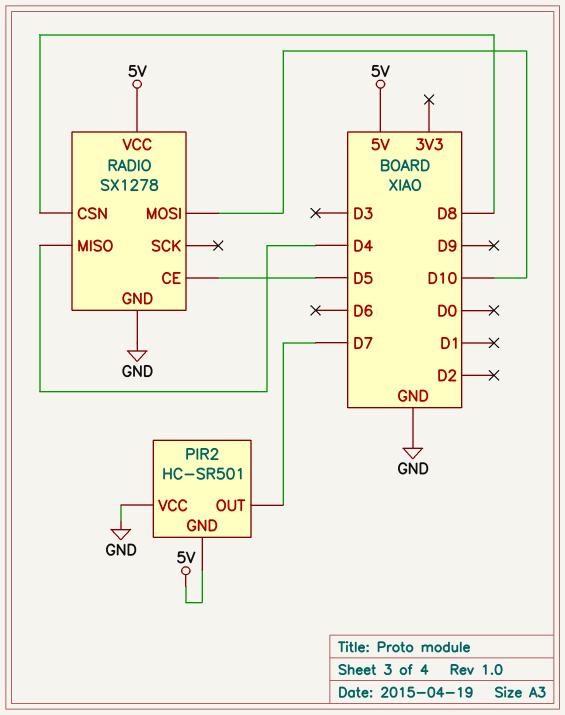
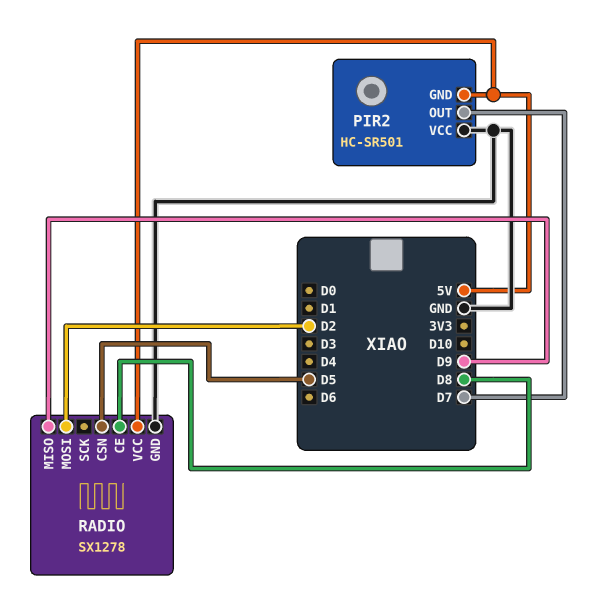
RADIO pin CE: D5 -> D8
RADIO pin CSN: D8 -> D5
RADIO pin MISO: D4 -> D9
RADIO pin MOSI: D10 -> D2

